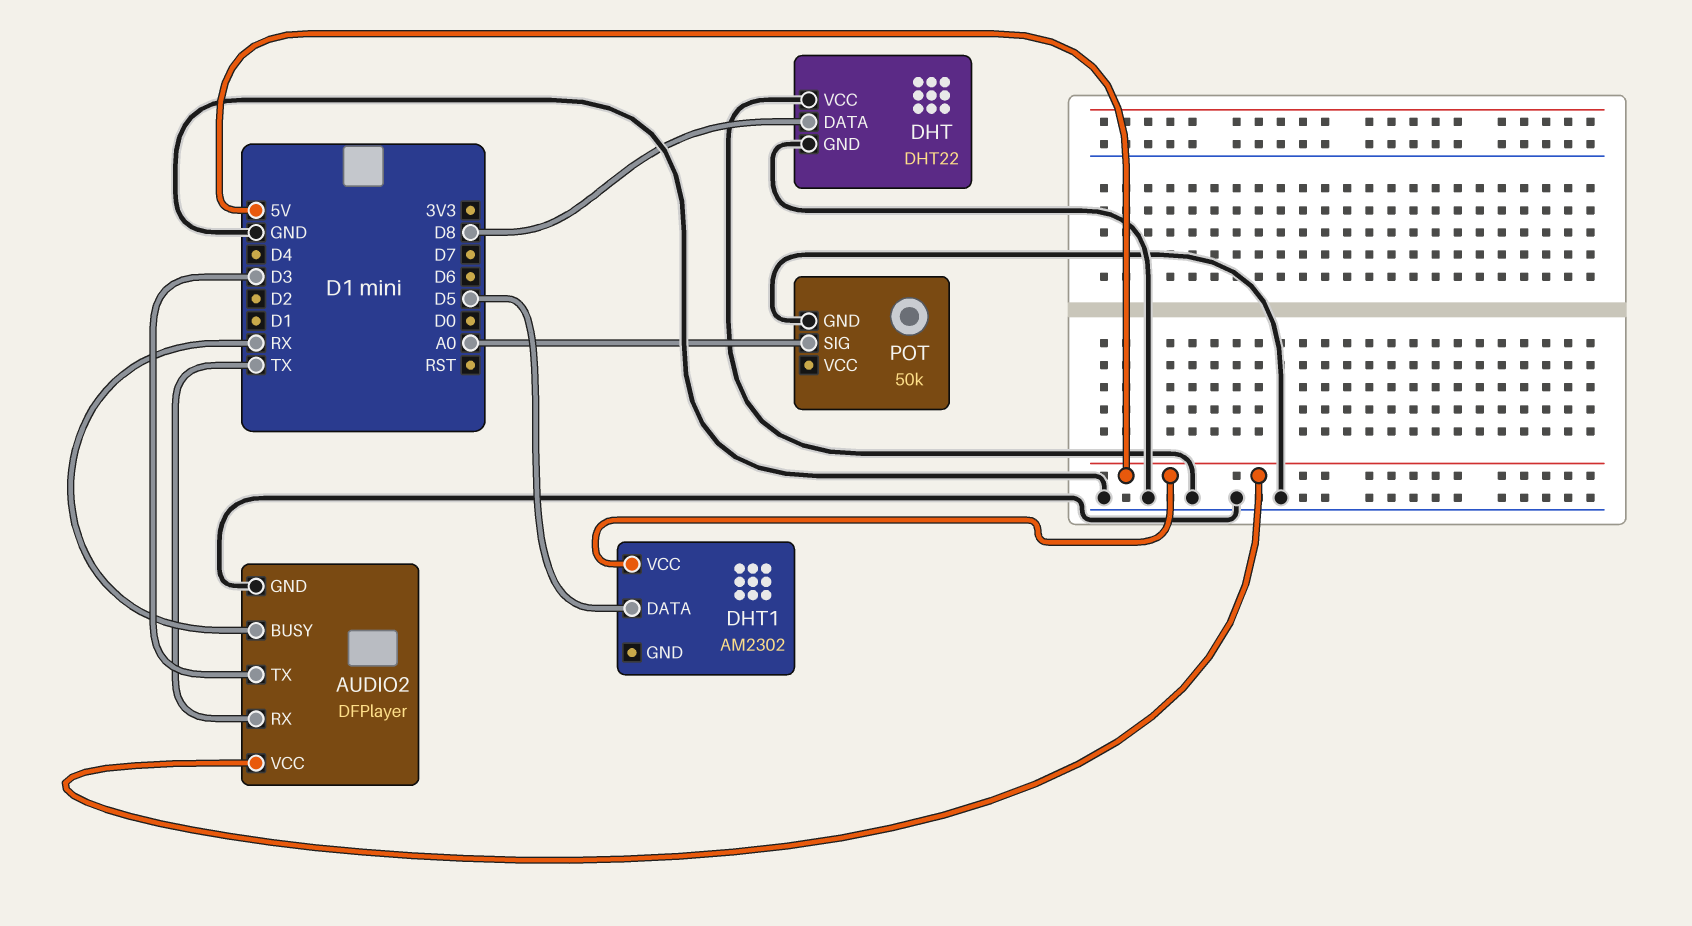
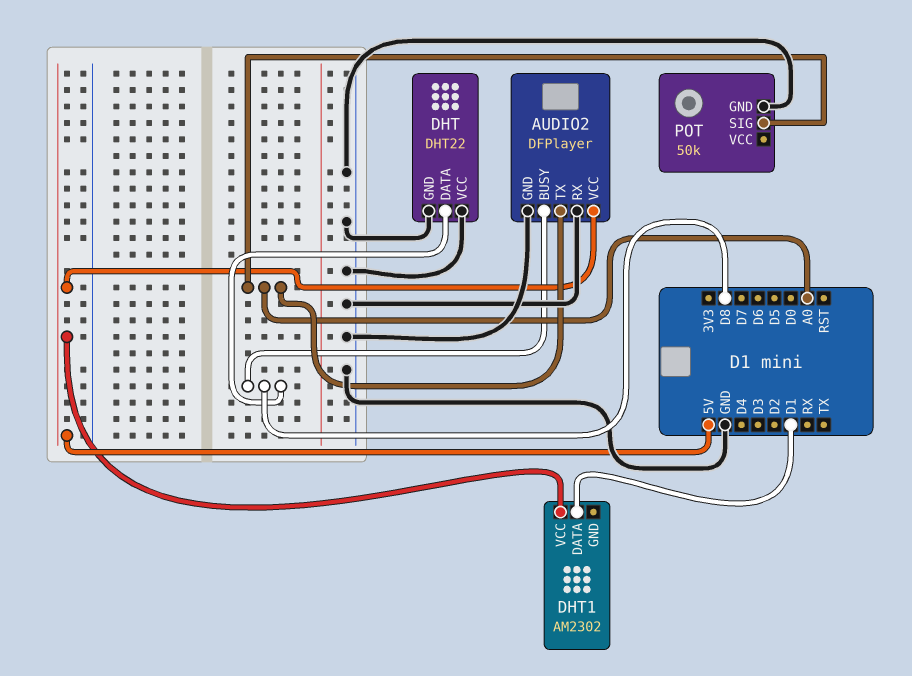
AUDIO2 pin BUSY: RX -> D8
AUDIO2 pin RX: TX -> GND
AUDIO2 pin TX: D3 -> A0
DHT1 pin DATA: D5 -> D1

